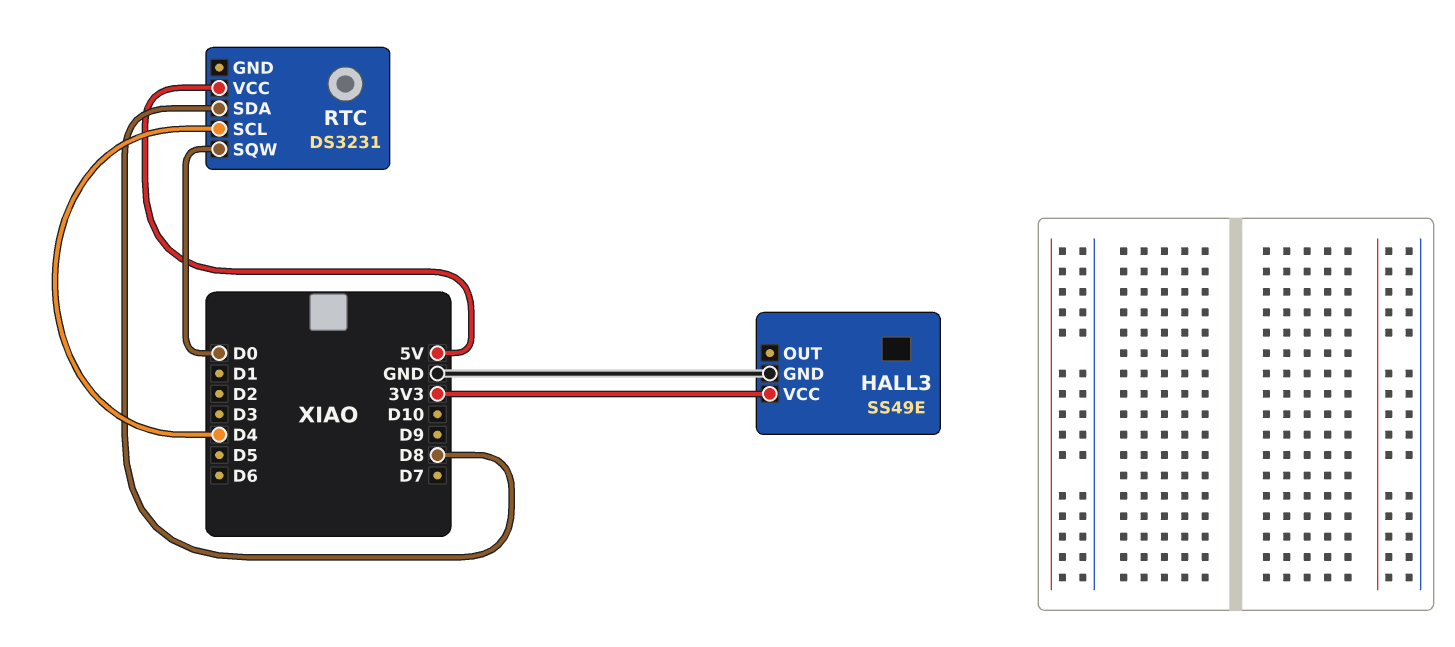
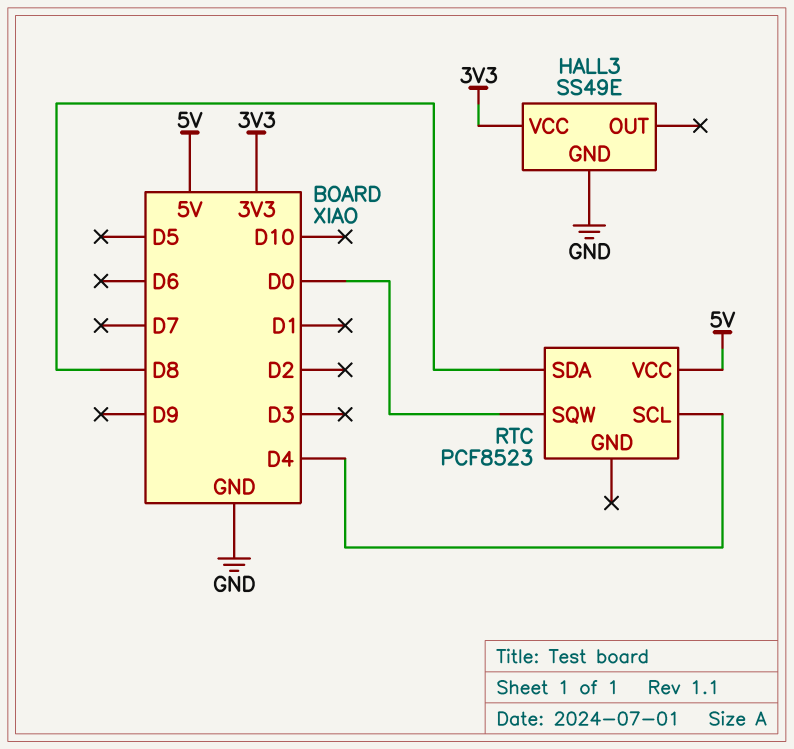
RTC: DS3231 -> PCF8523

